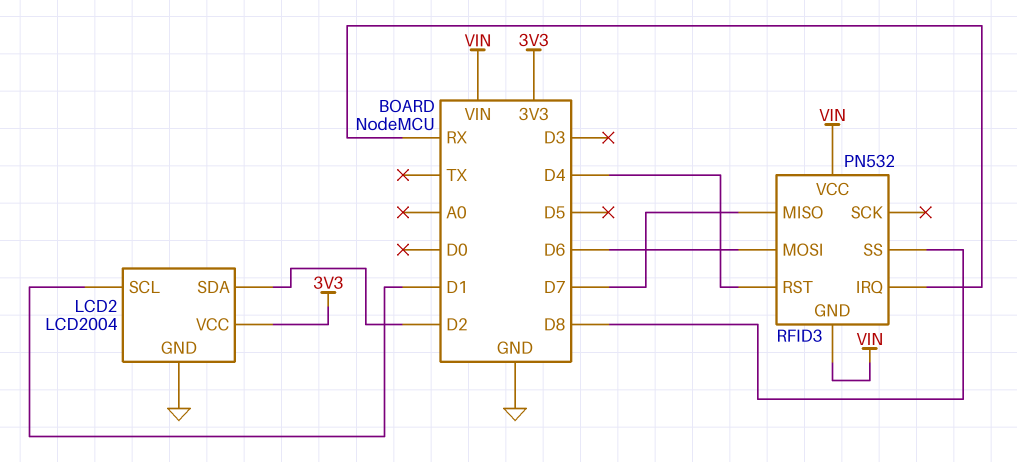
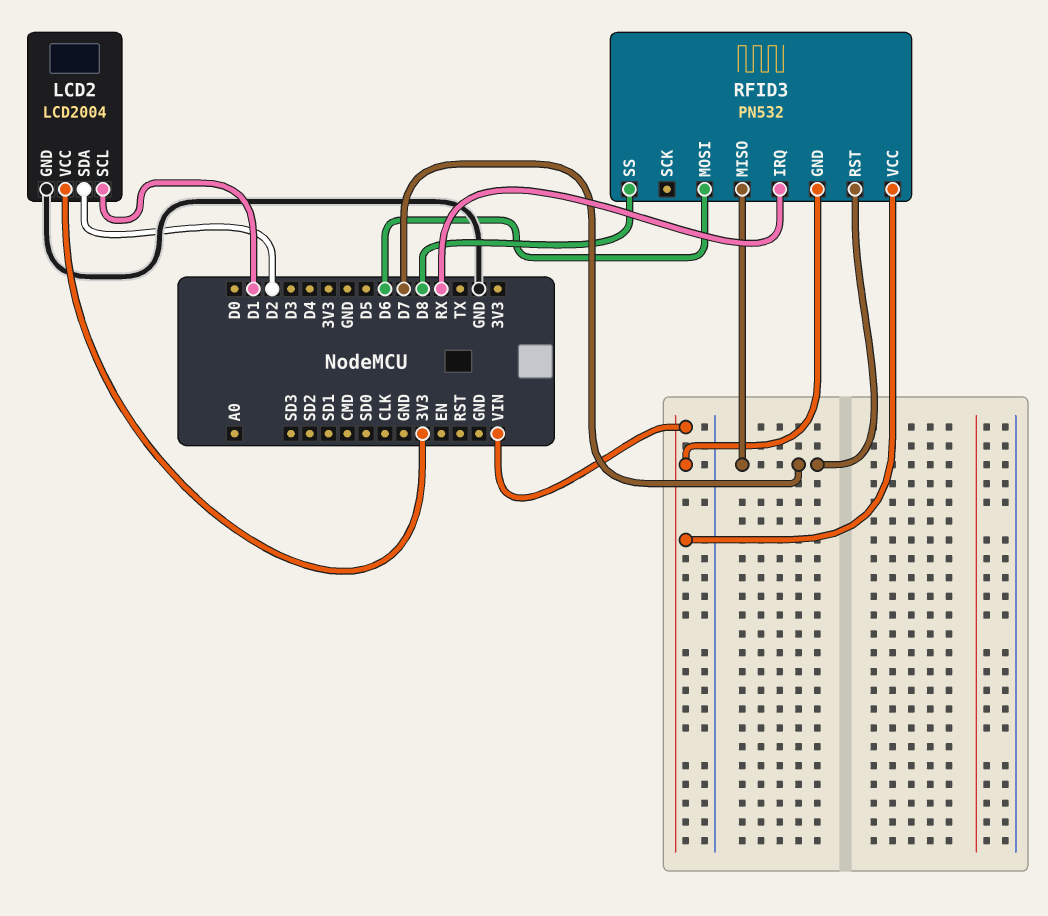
RFID3 pin RST: D4 -> D7

